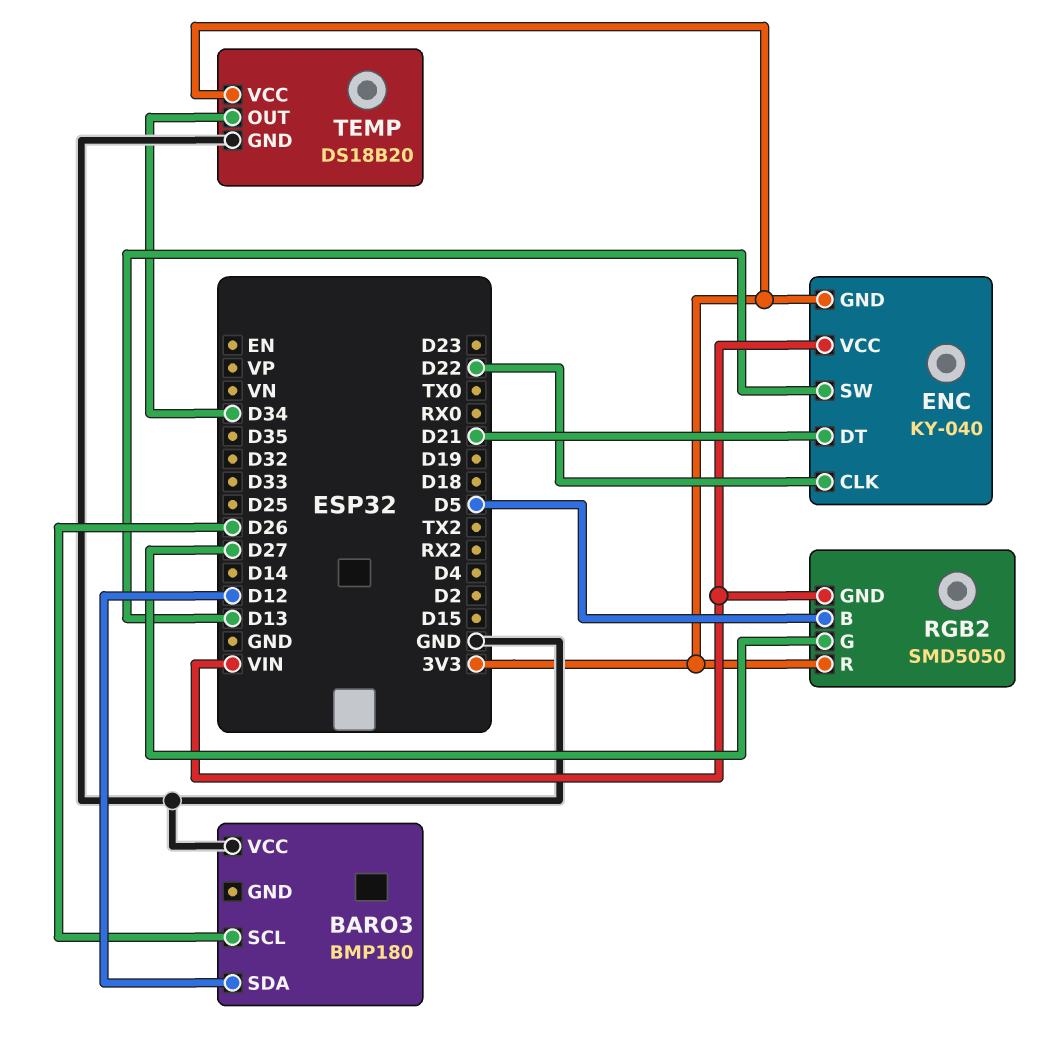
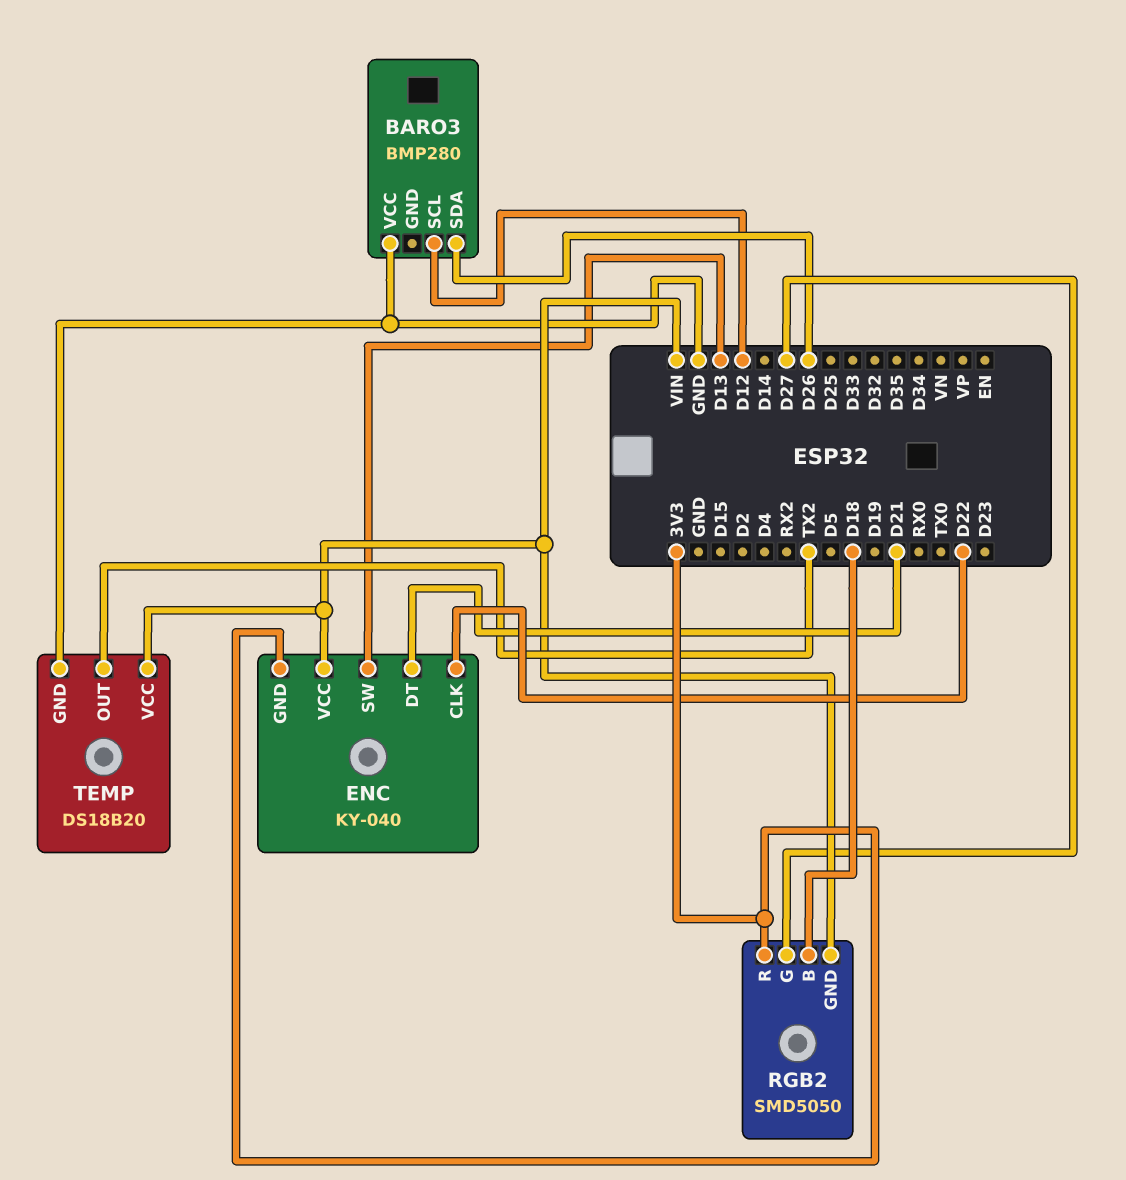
BARO3: BMP180 -> BMP280
BARO3 pin SCL: D26 -> D12
BARO3 pin SDA: D12 -> D26
RGB2 pin B: D5 -> D18
TEMP pin OUT: D34 -> TX2
TEMP pin VCC: 3V3 -> VIN

